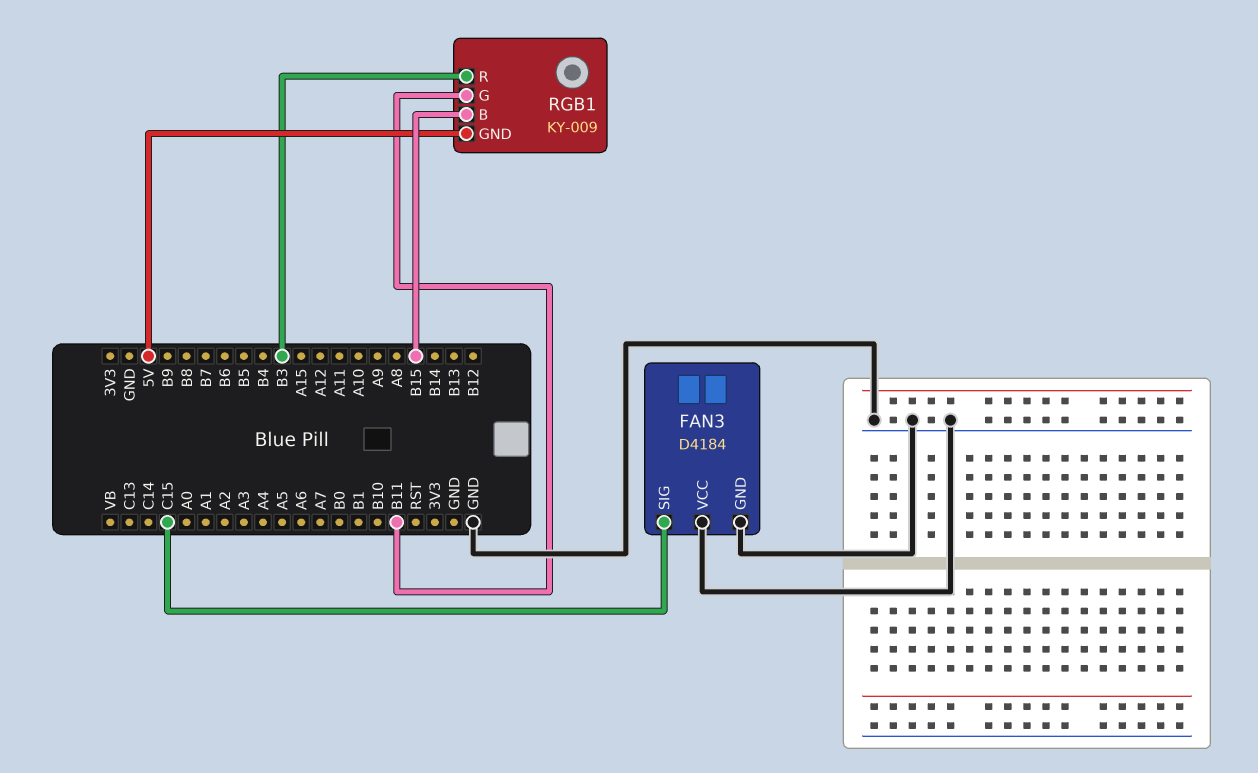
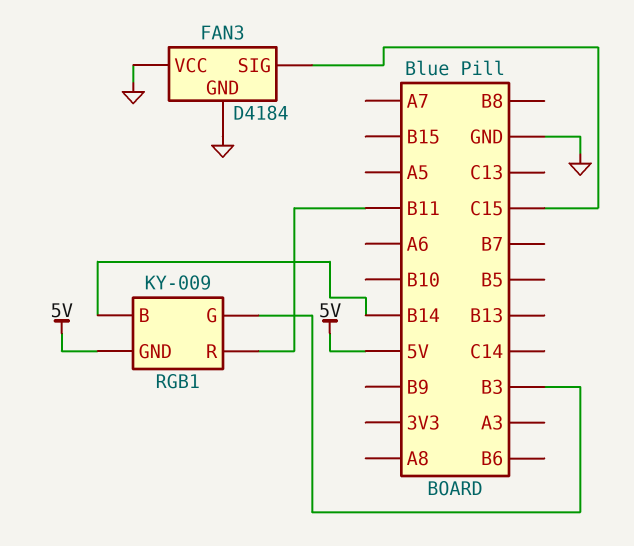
RGB1 pin B: B15 -> B14
RGB1 pin G: B11 -> B3
RGB1 pin R: B3 -> B11

